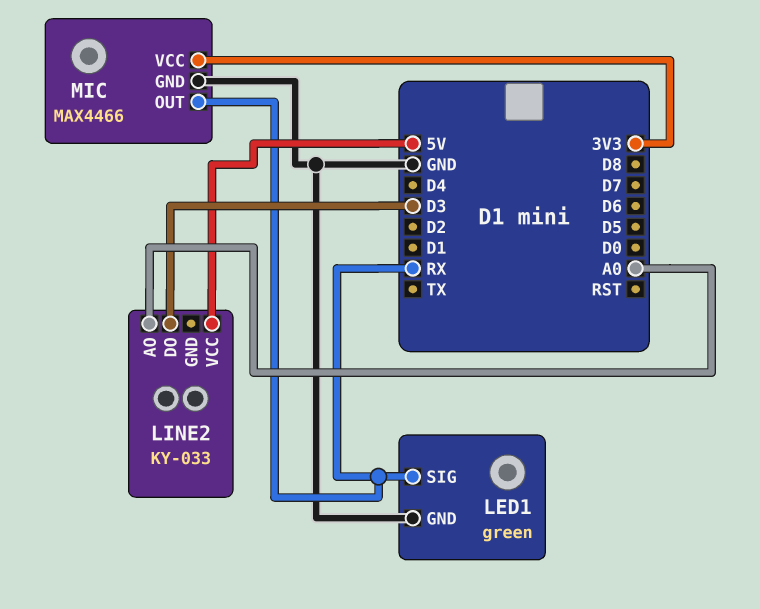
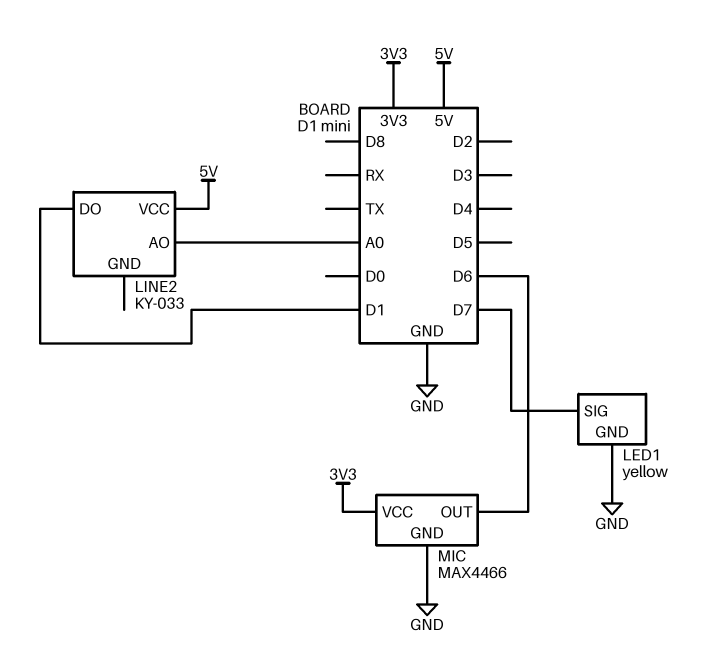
LED1: green -> yellow
LED1 pin SIG: RX -> D7
LINE2 pin DO: D3 -> D1
MIC pin OUT: RX -> D6

